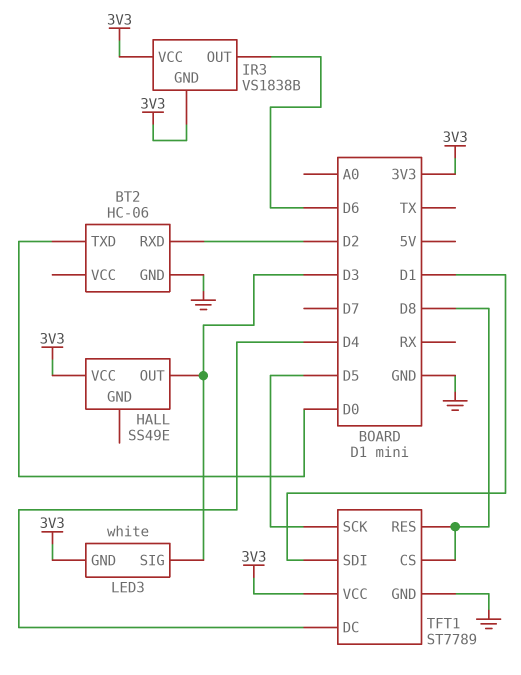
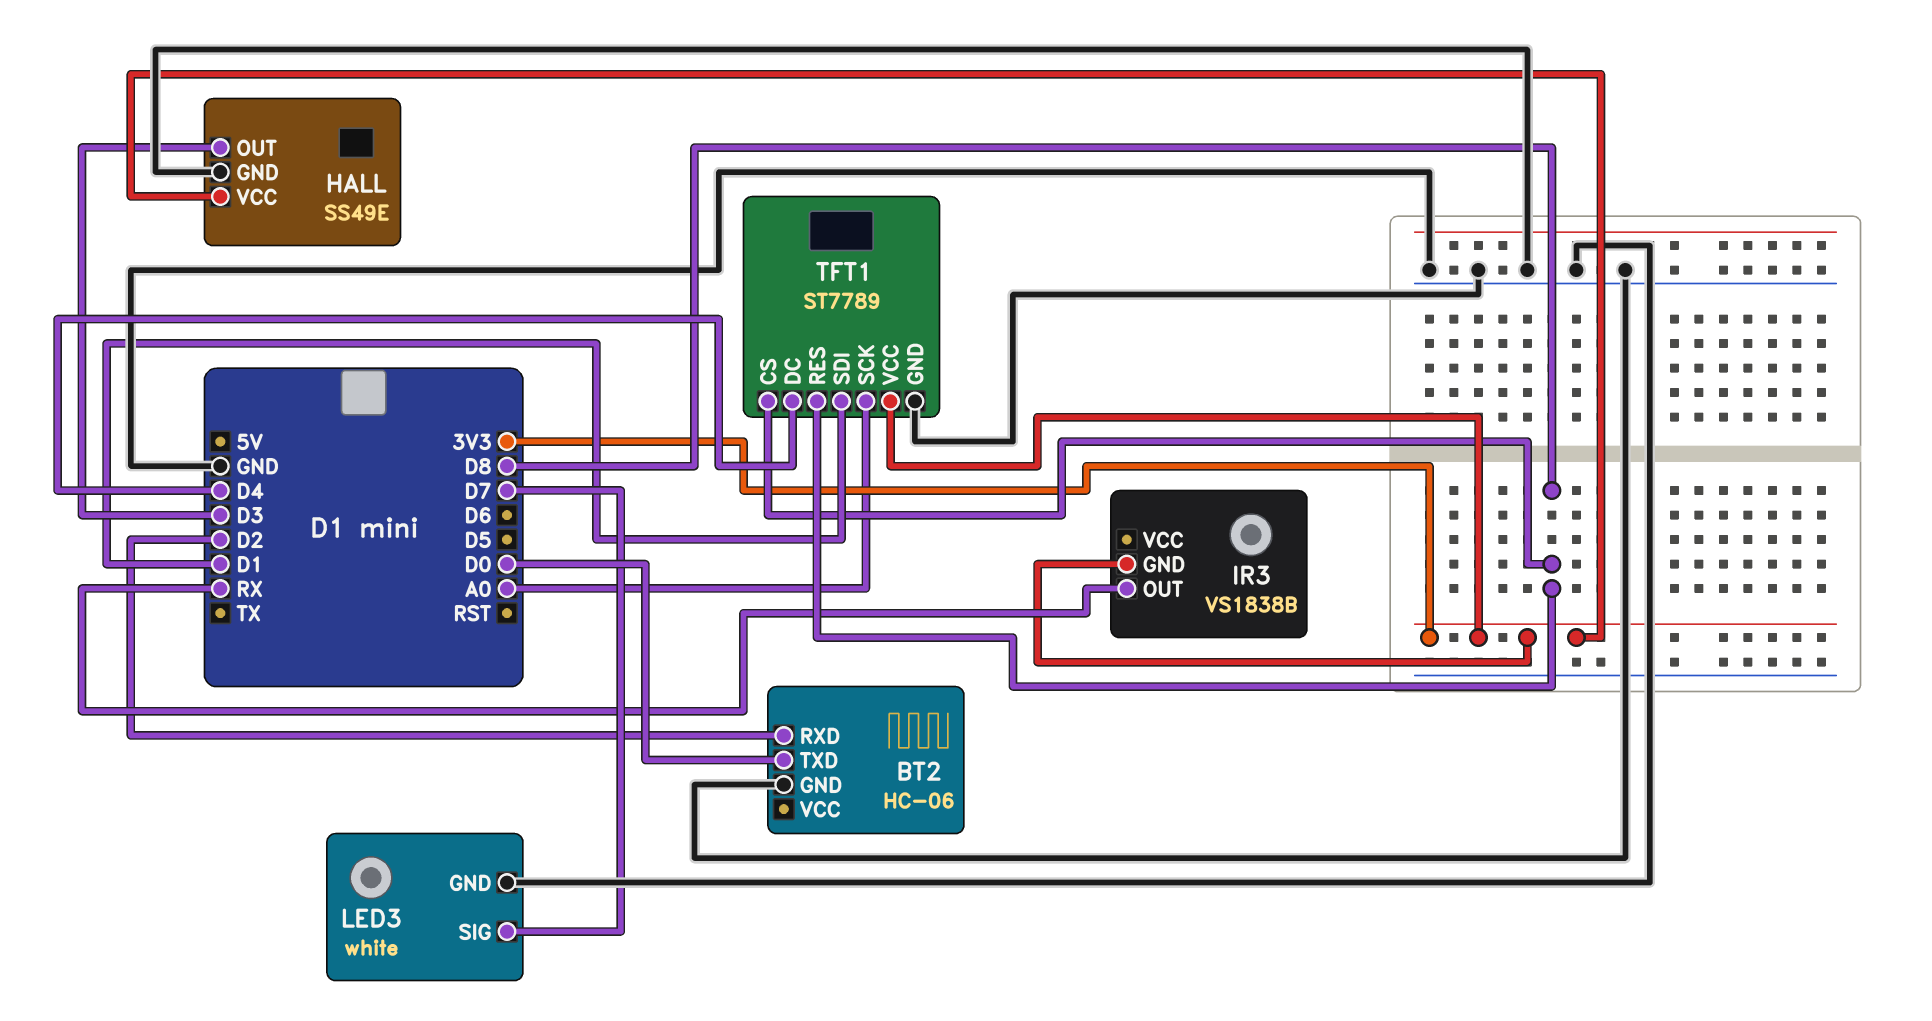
HALL pin GND: none -> GND
IR3 pin OUT: D6 -> RX
IR3 pin VCC: 3V3 -> none
LED3 pin GND: 3V3 -> GND
LED3 pin SIG: D3 -> D7
TFT1 pin SCK: D5 -> A0

